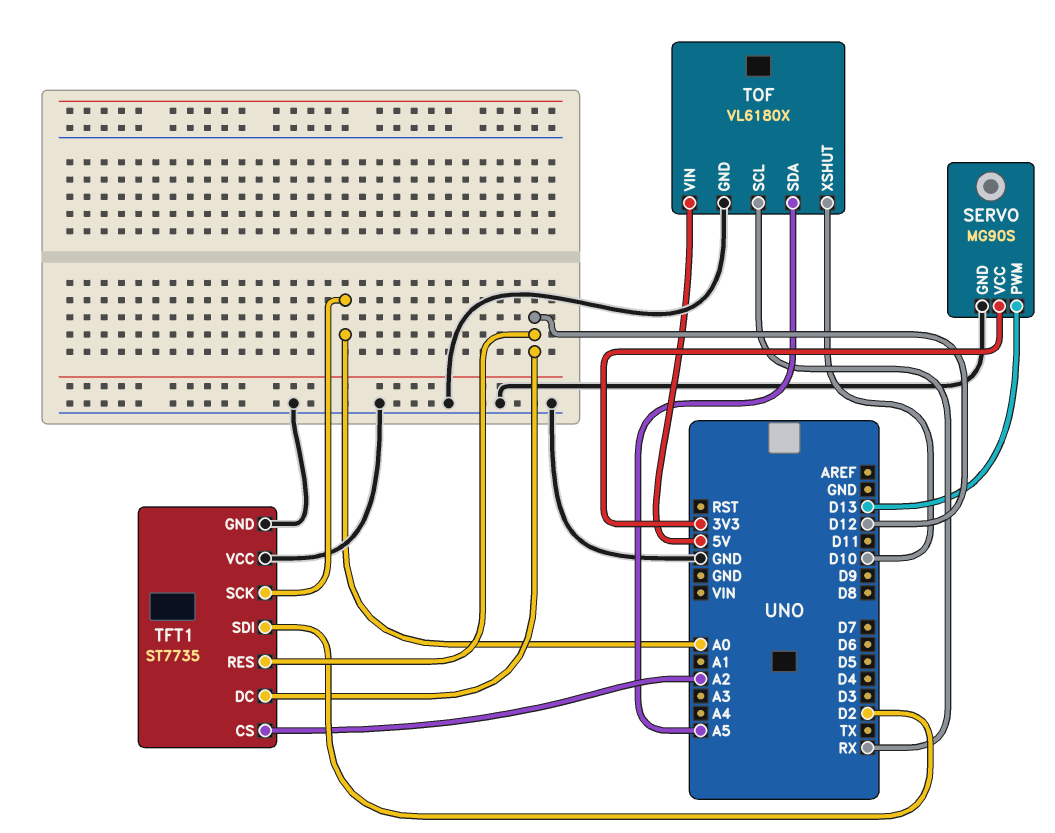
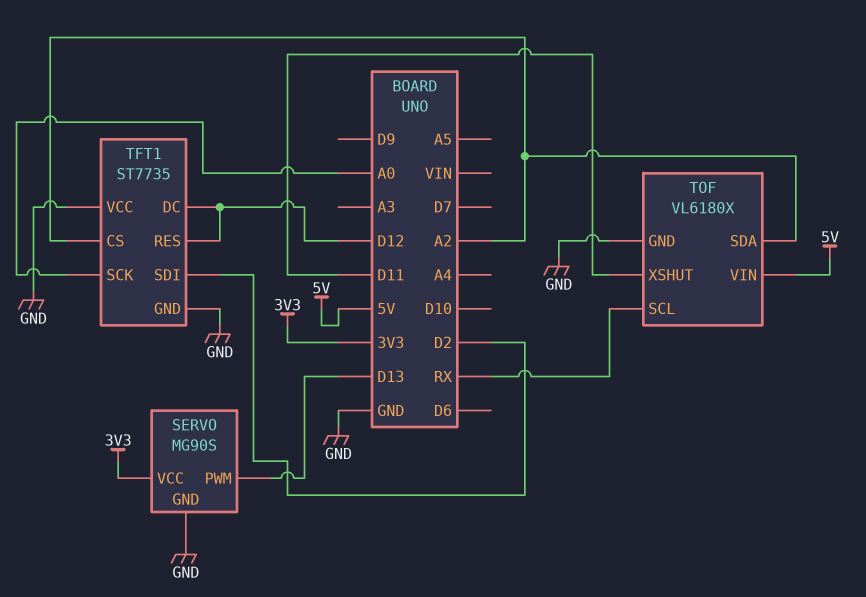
TOF pin SDA: A5 -> A2
TOF pin XSHUT: D10 -> D11

